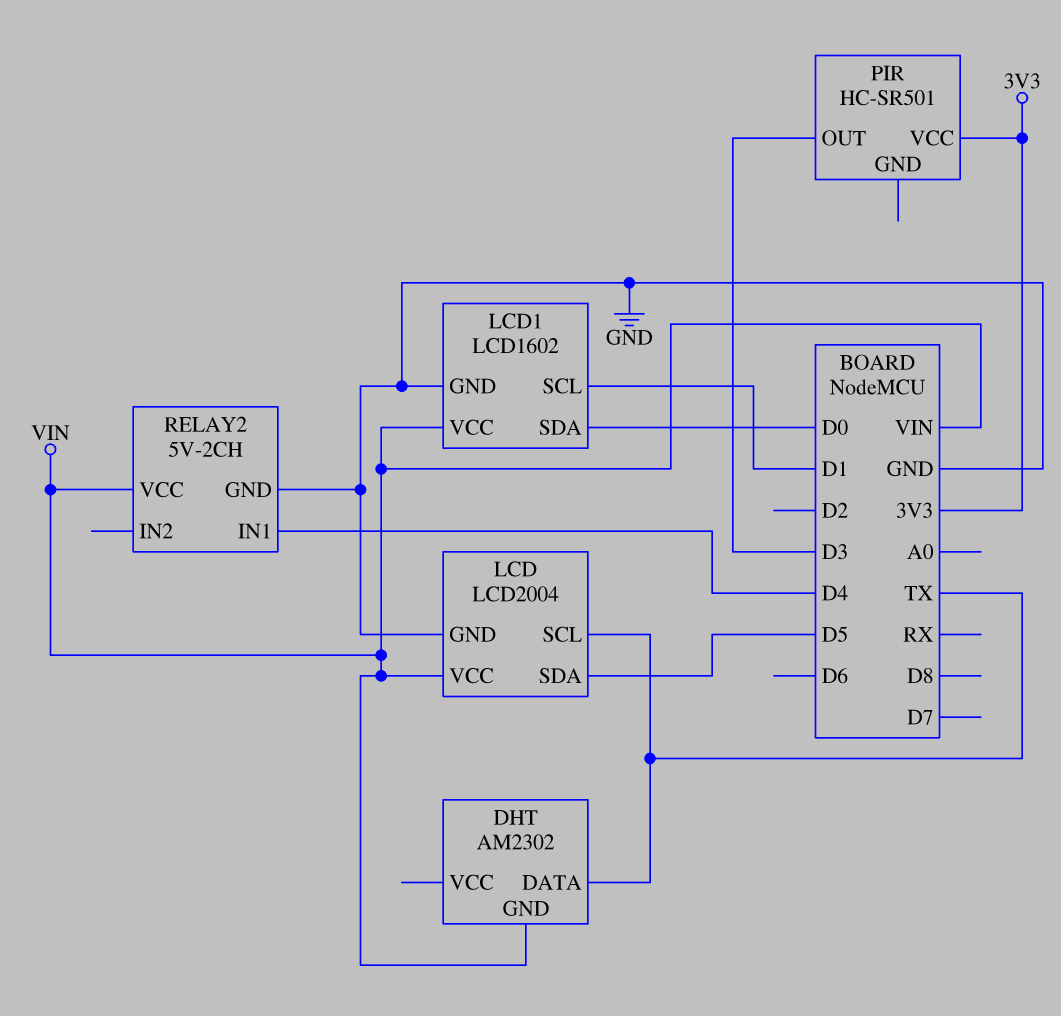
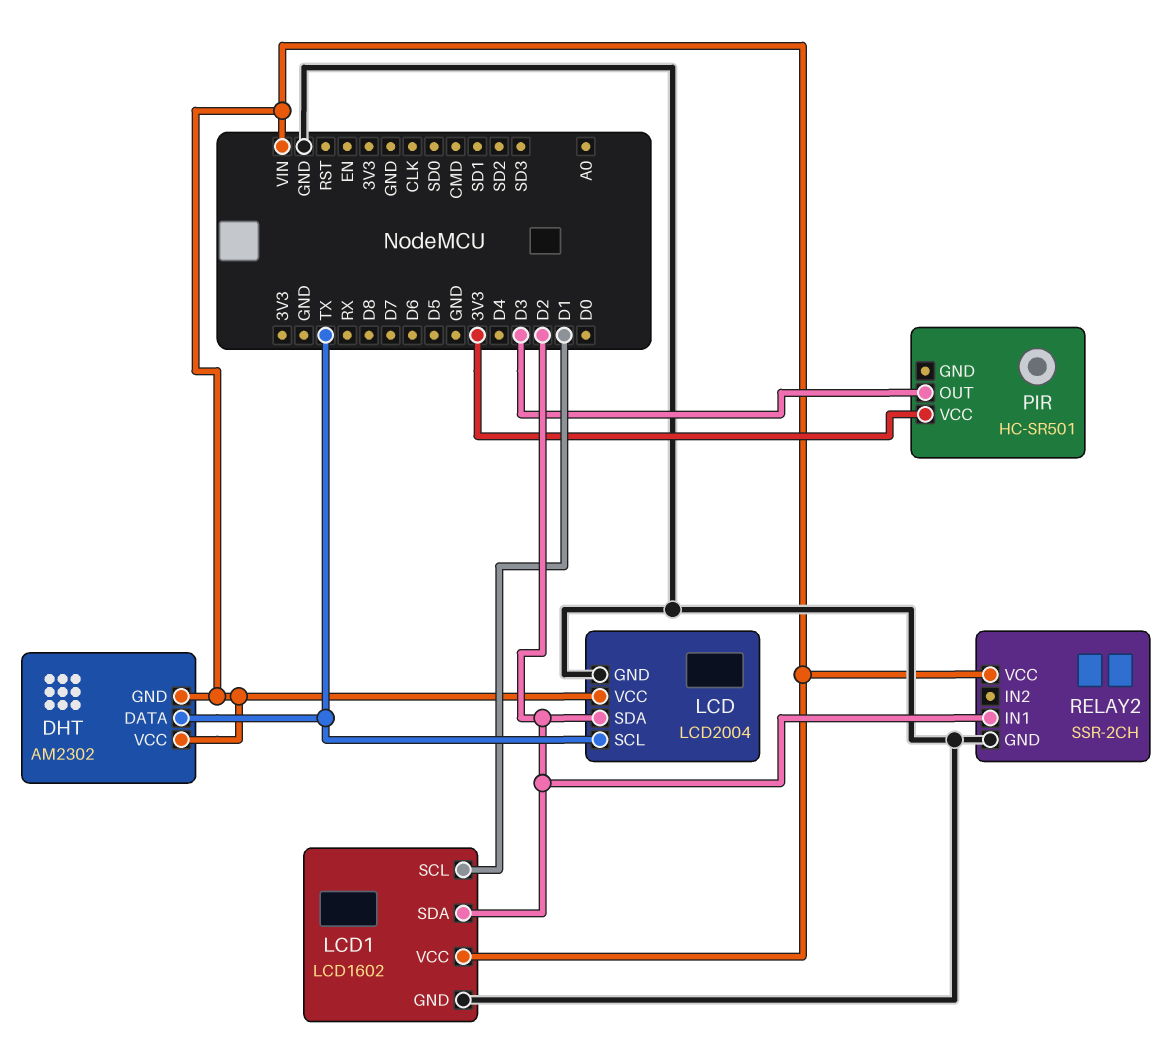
DHT pin VCC: none -> VIN
LCD pin SDA: D5 -> D2
LCD1 pin SDA: D0 -> D2
RELAY2: 5V-2CH -> SSR-2CH
RELAY2 pin IN1: D4 -> D2

